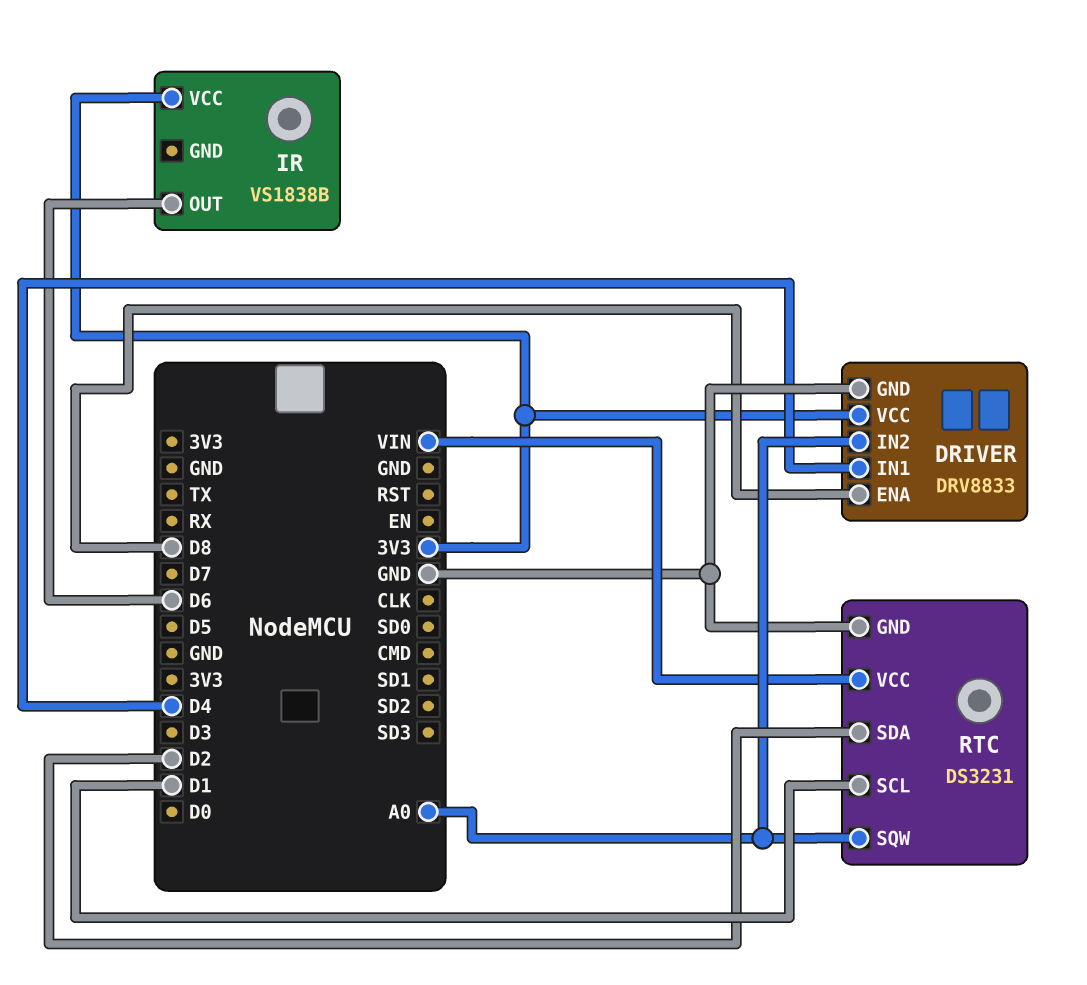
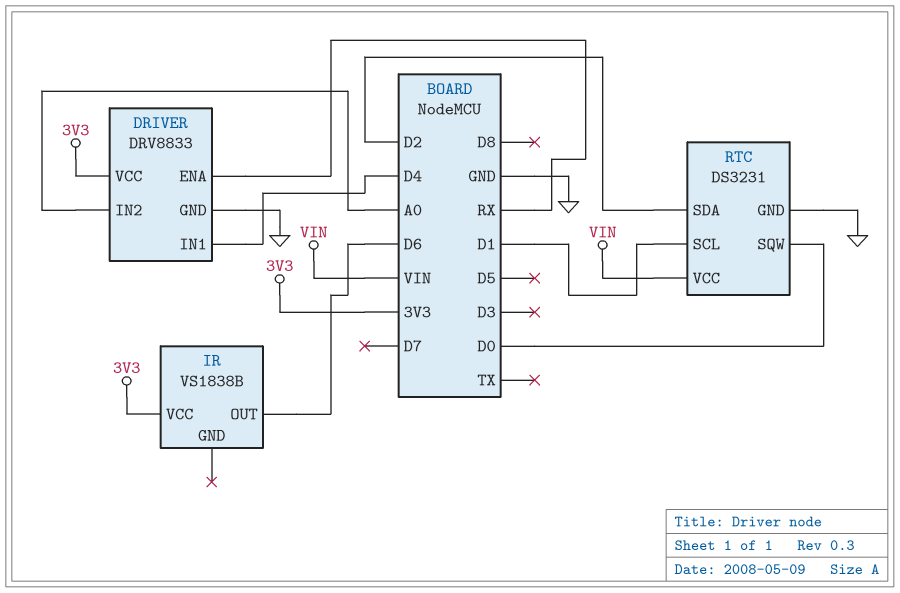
DRIVER pin ENA: D8 -> RX
RTC pin SQW: A0 -> D0

